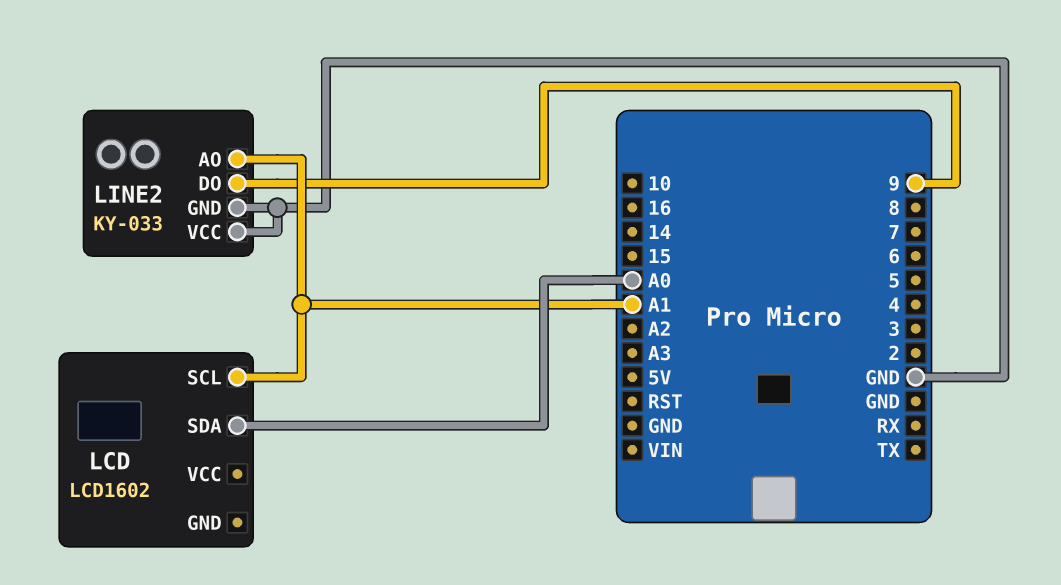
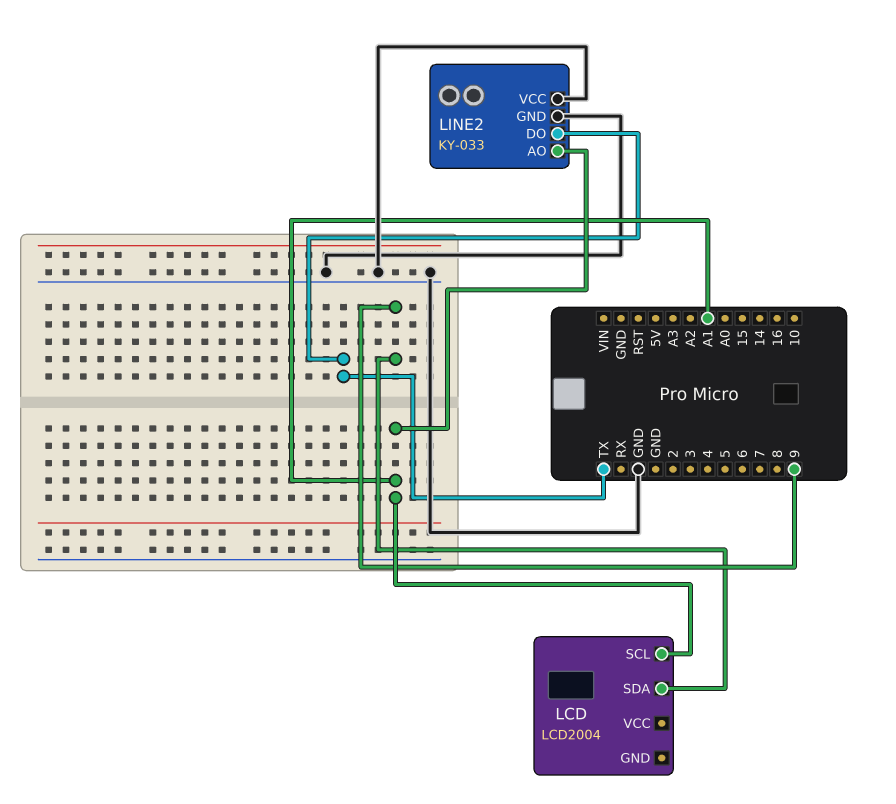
LCD: LCD1602 -> LCD2004
LCD pin SDA: A0 -> 9
LINE2 pin DO: 9 -> TX

